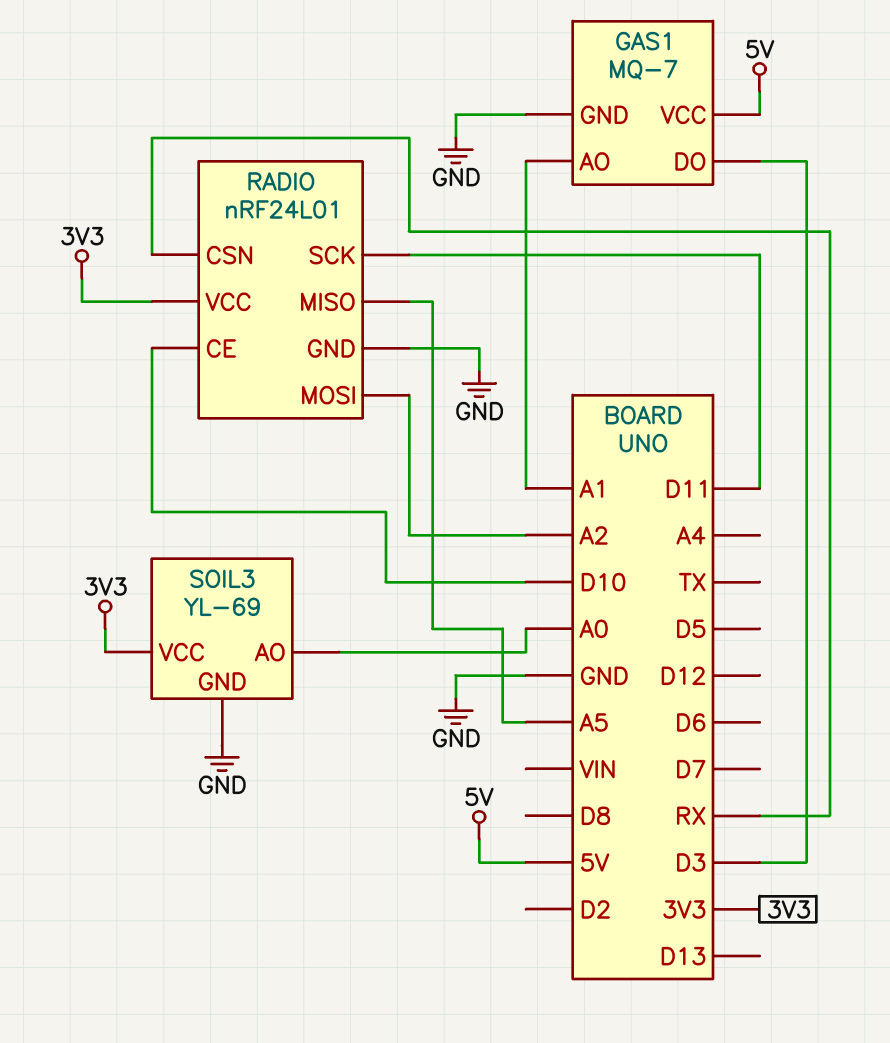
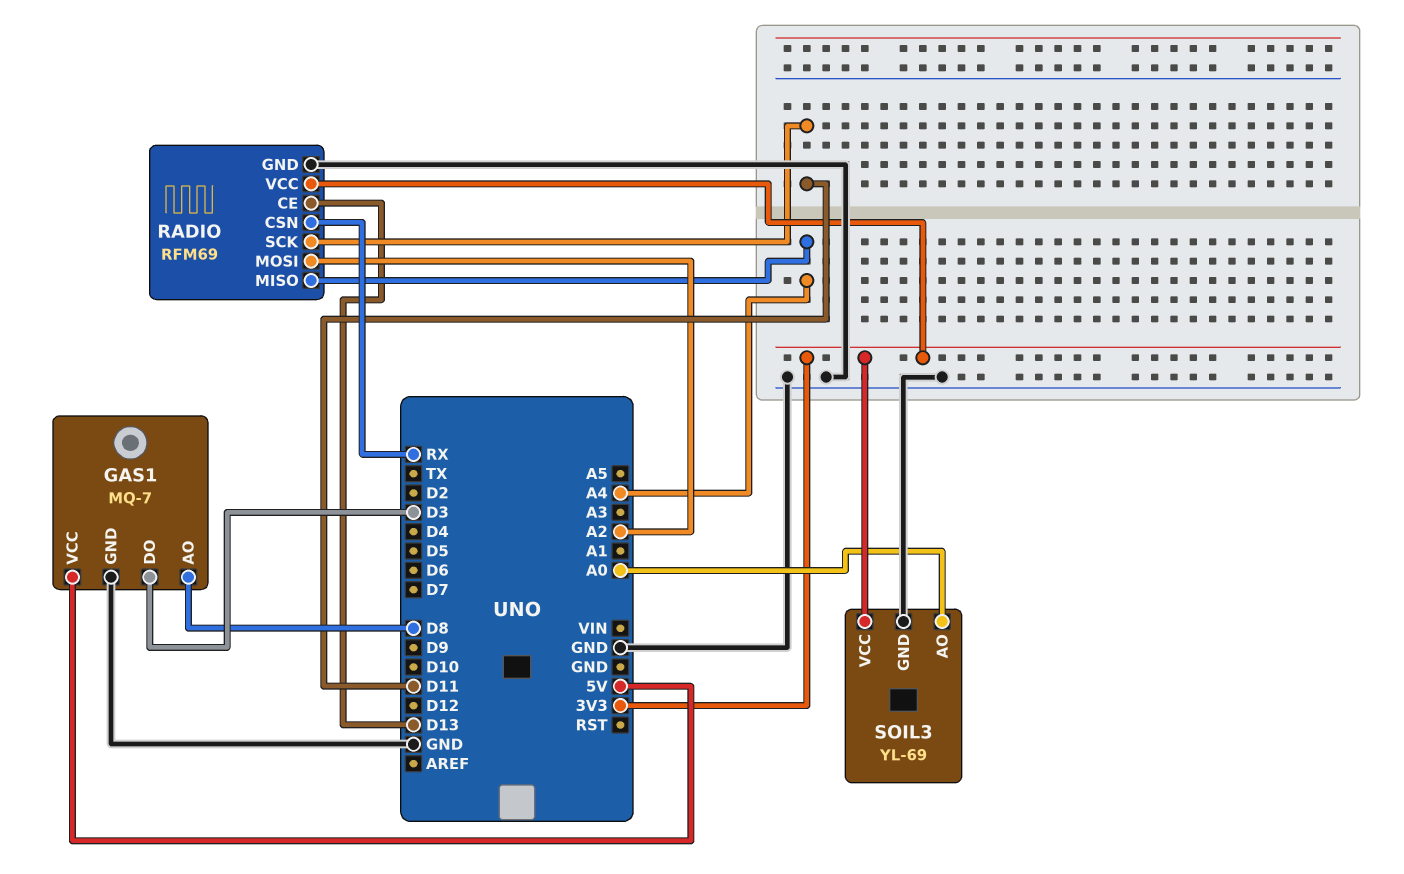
GAS1 pin AO: A1 -> D8
RADIO: nRF24L01 -> RFM69
RADIO pin CE: D10 -> D13
RADIO pin MISO: A5 -> A4

